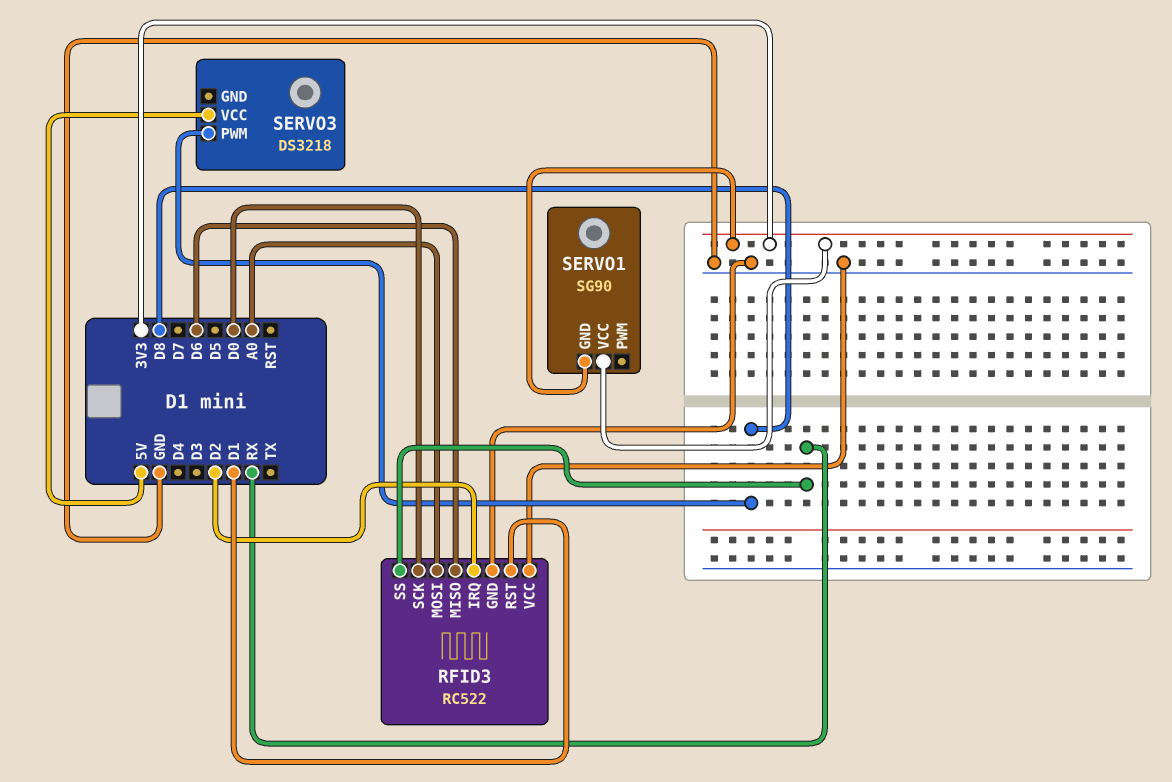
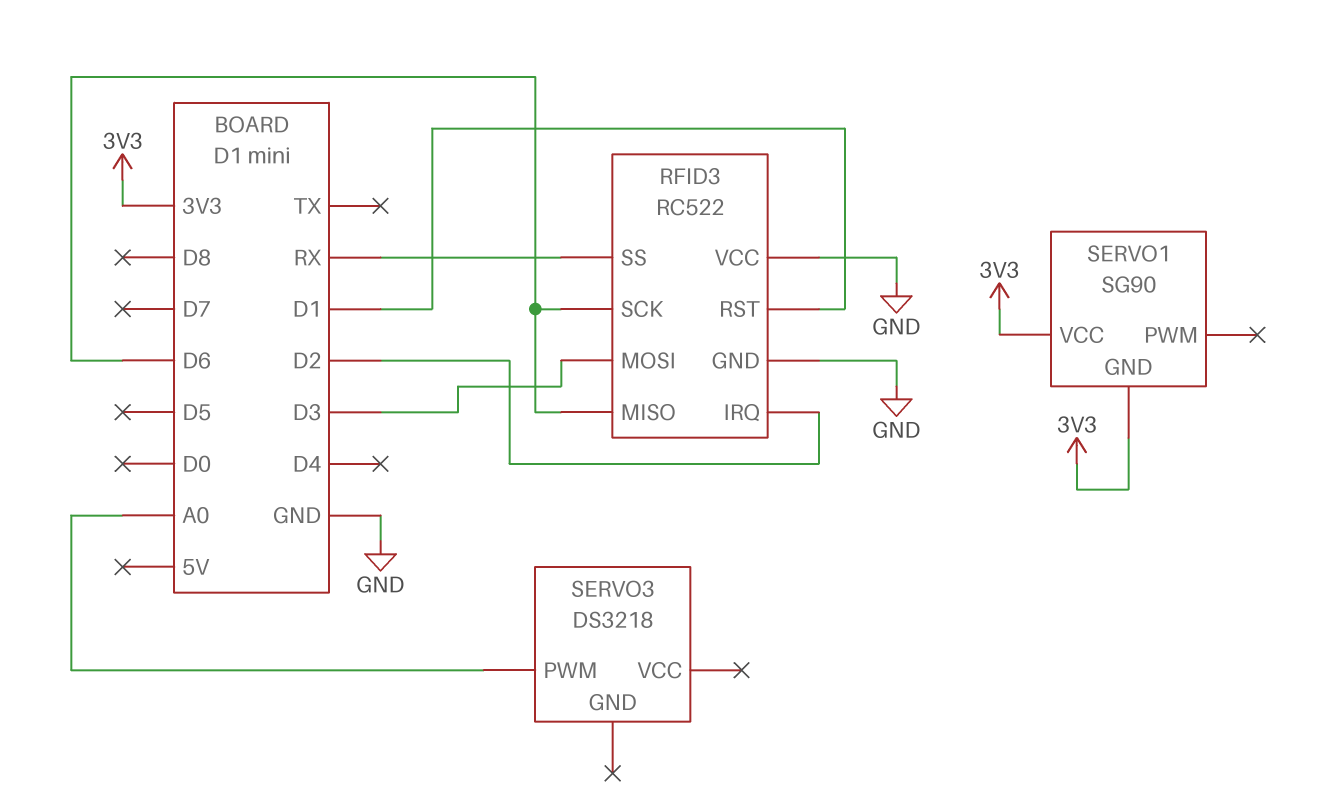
RFID3 pin MOSI: A0 -> D3
RFID3 pin SCK: D0 -> D6
SERVO3 pin PWM: D8 -> A0
SERVO3 pin VCC: 5V -> none

